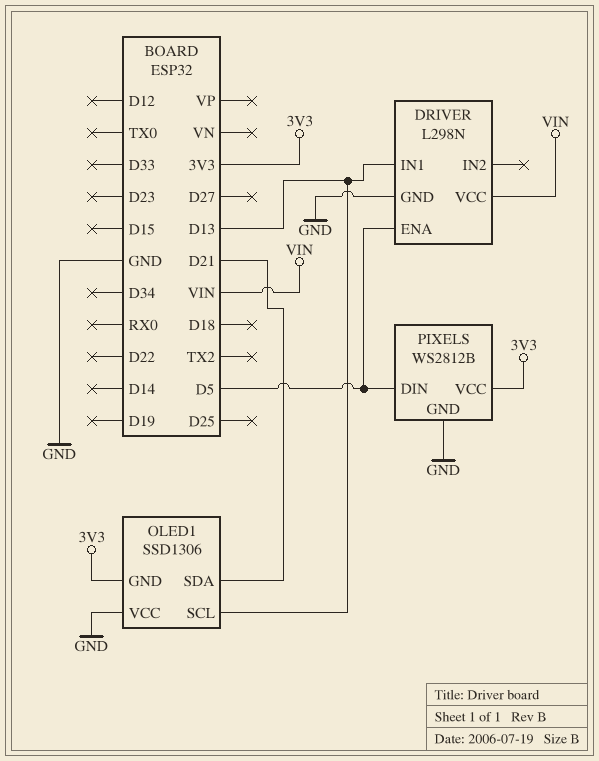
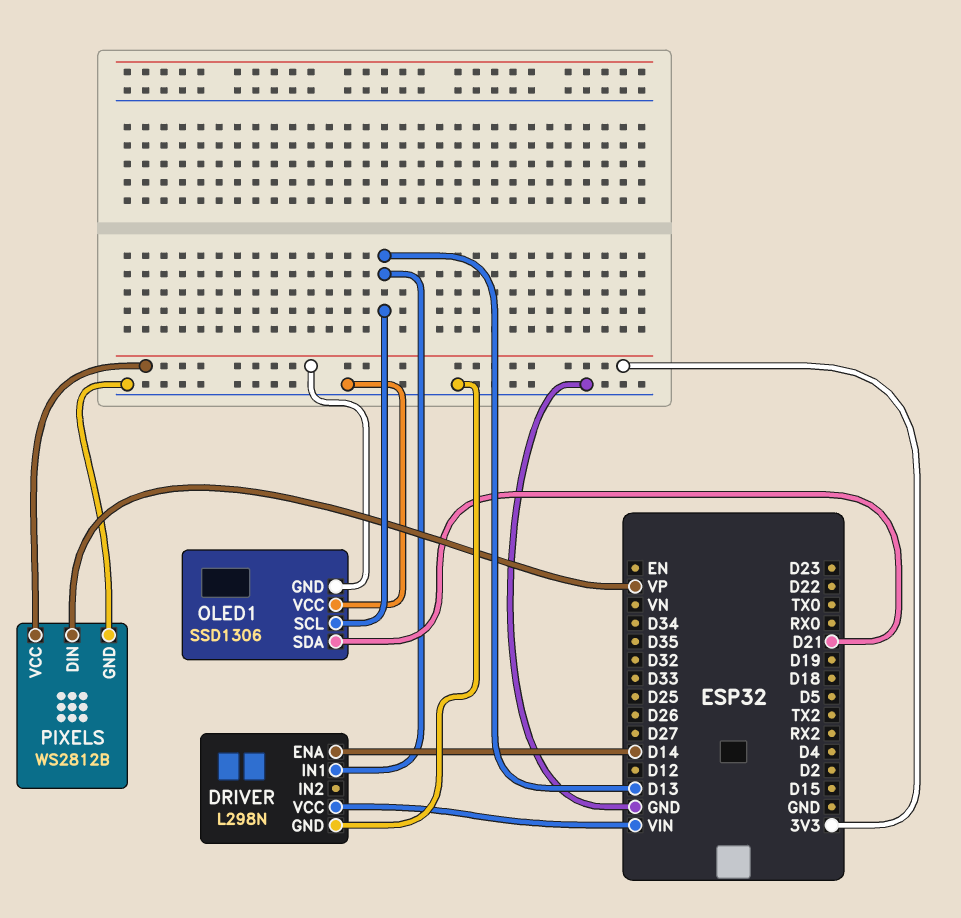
DRIVER pin ENA: D5 -> D14
PIXELS pin DIN: D5 -> VP

